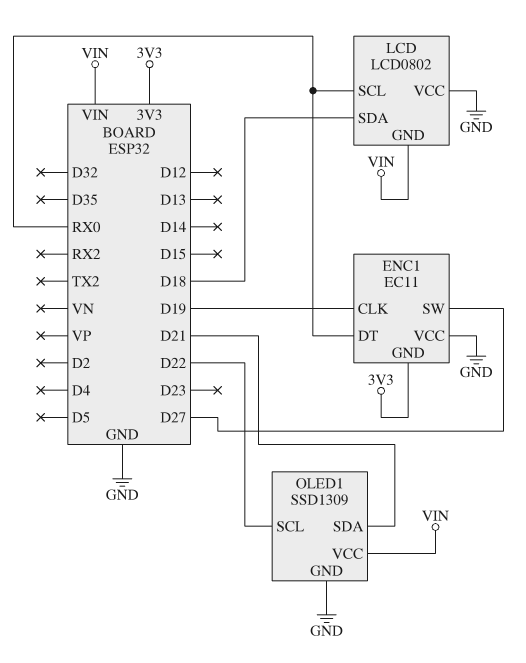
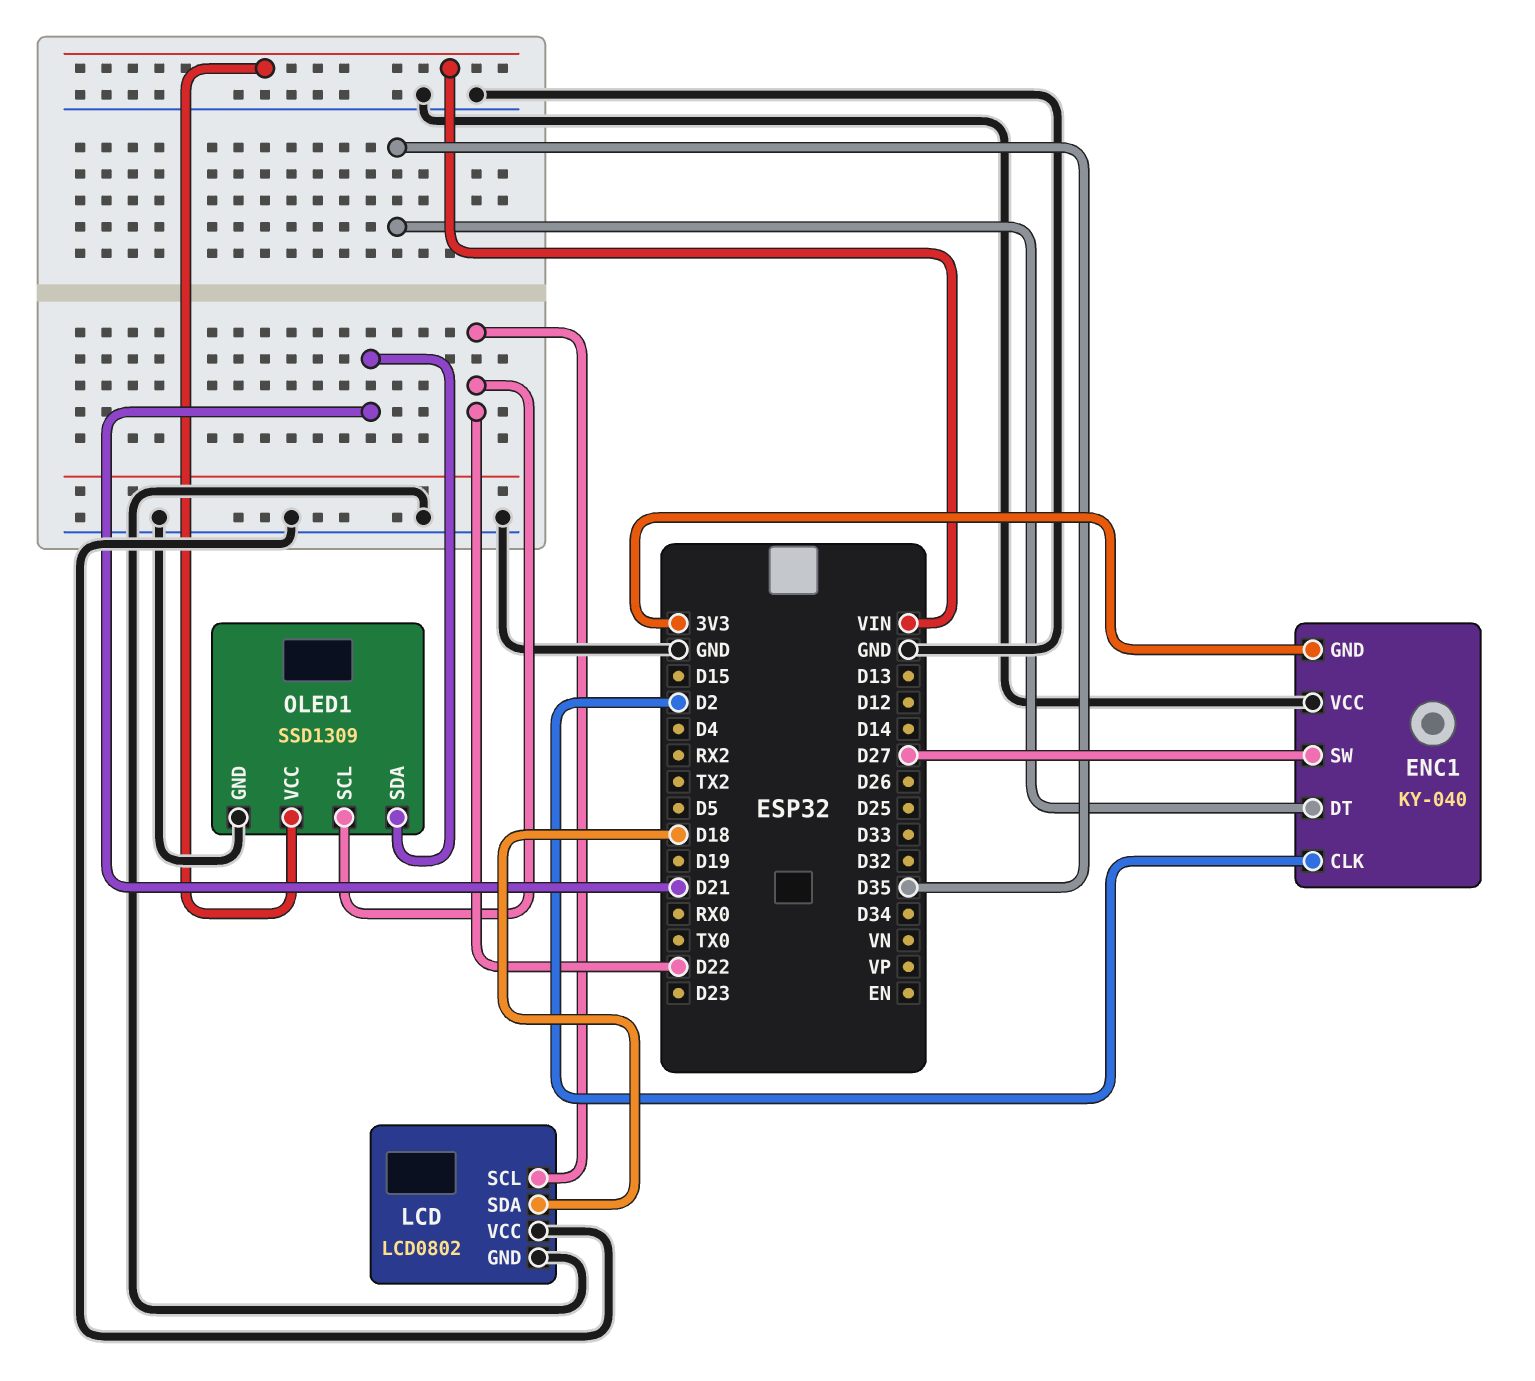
ENC1: EC11 -> KY-040
ENC1 pin CLK: D19 -> D2
ENC1 pin DT: RX0 -> D35
LCD pin GND: VIN -> GND
LCD pin SCL: RX0 -> D22

